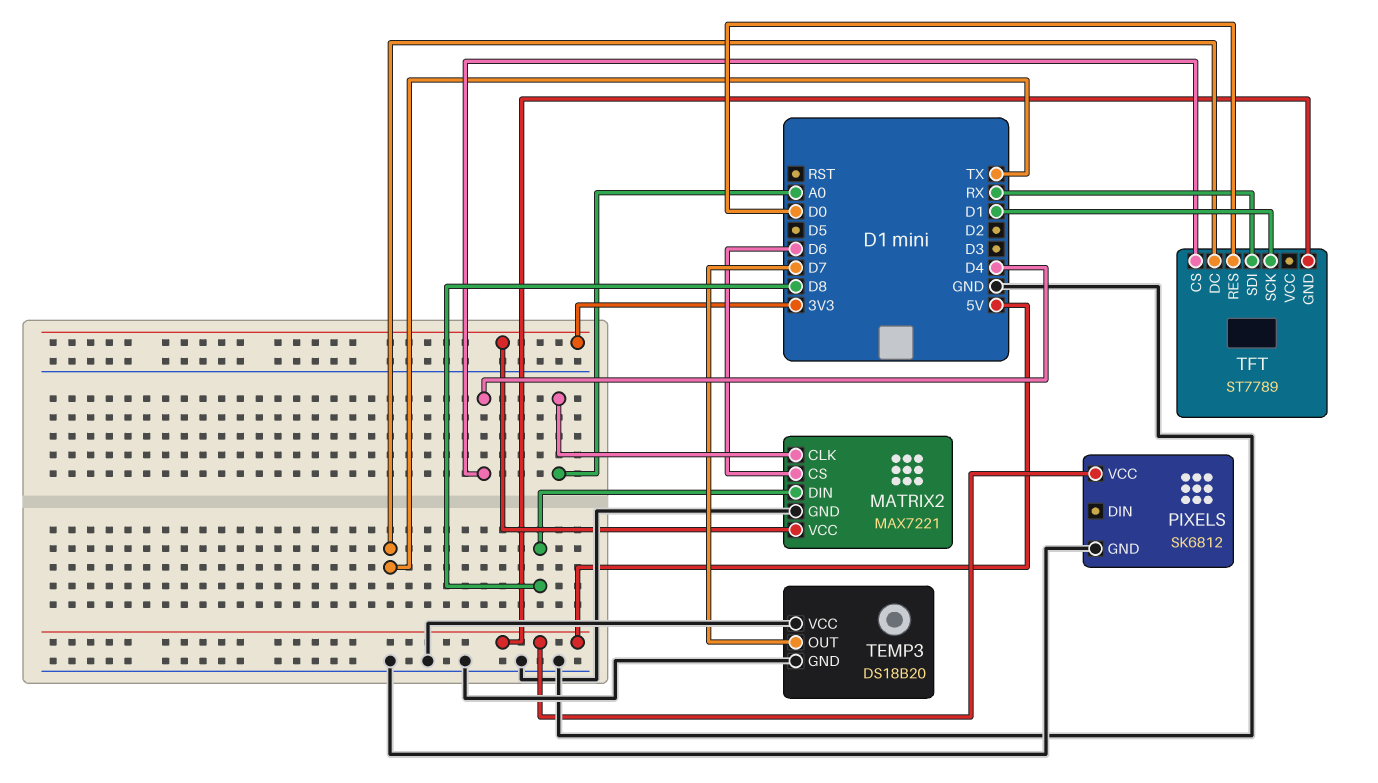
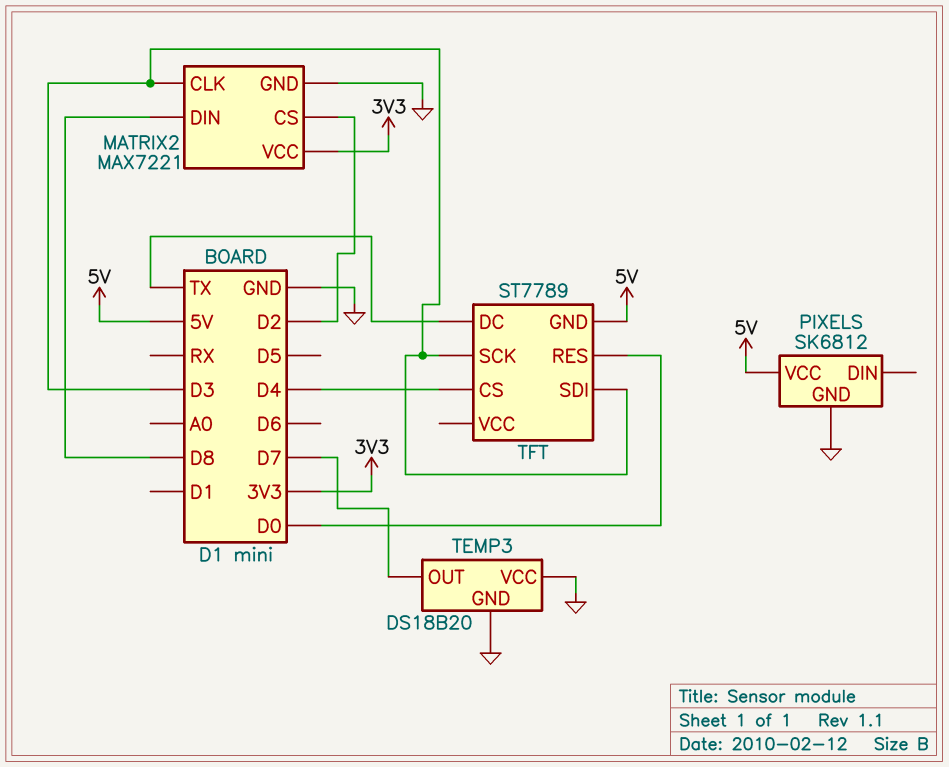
MATRIX2 pin CLK: A0 -> D3
MATRIX2 pin CS: D6 -> D2
TFT pin SCK: D1 -> D3
TFT pin SDI: RX -> D3

